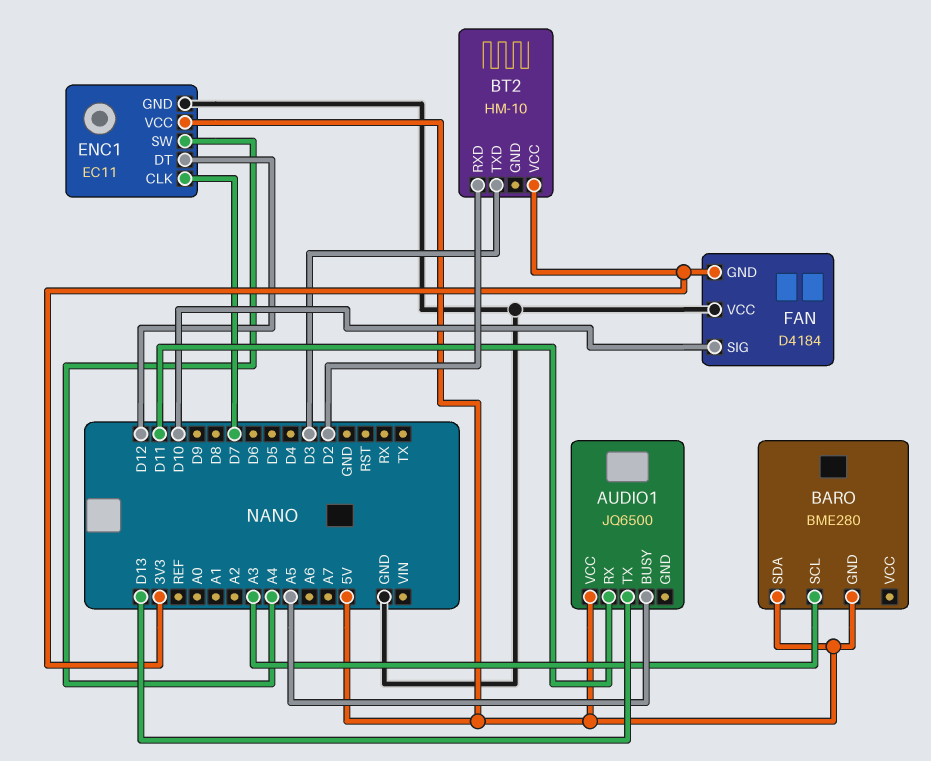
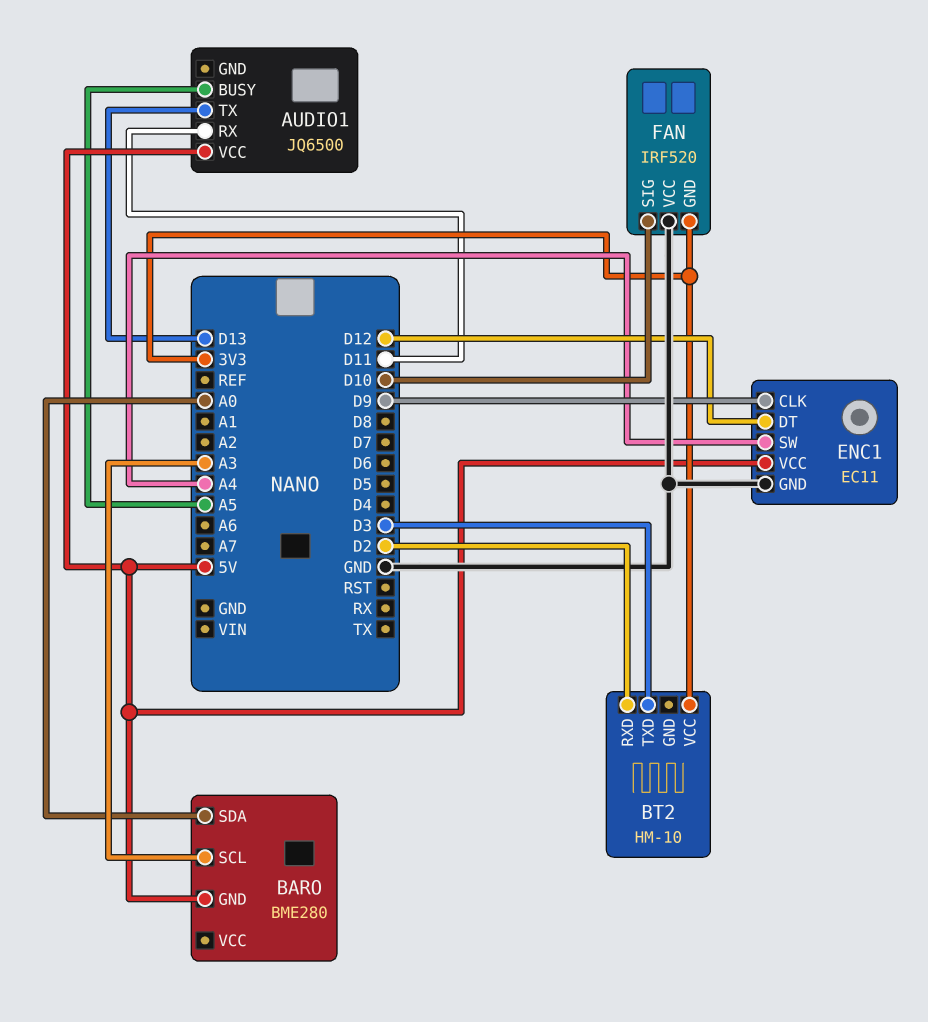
BARO pin SDA: 5V -> A0
ENC1 pin CLK: D7 -> D9
FAN: D4184 -> IRF520

